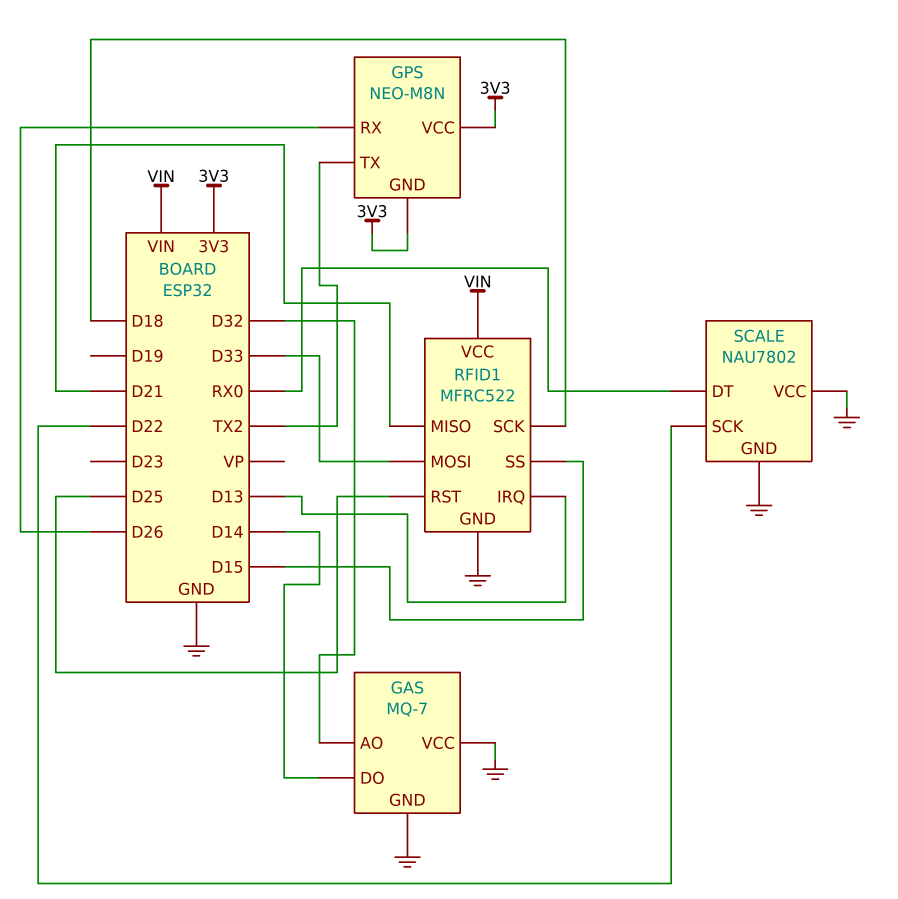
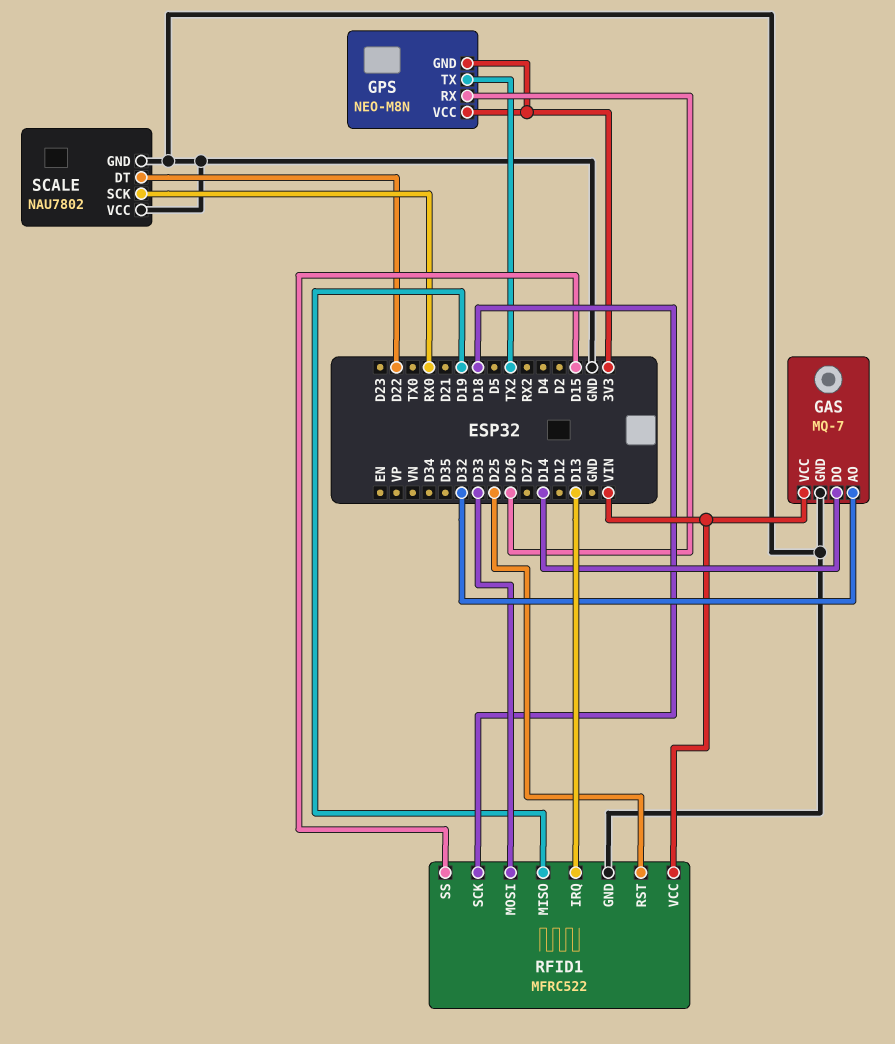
GAS pin VCC: GND -> VIN
RFID1 pin MISO: D21 -> D19
SCALE pin DT: RX0 -> D22
SCALE pin SCK: D22 -> RX0

